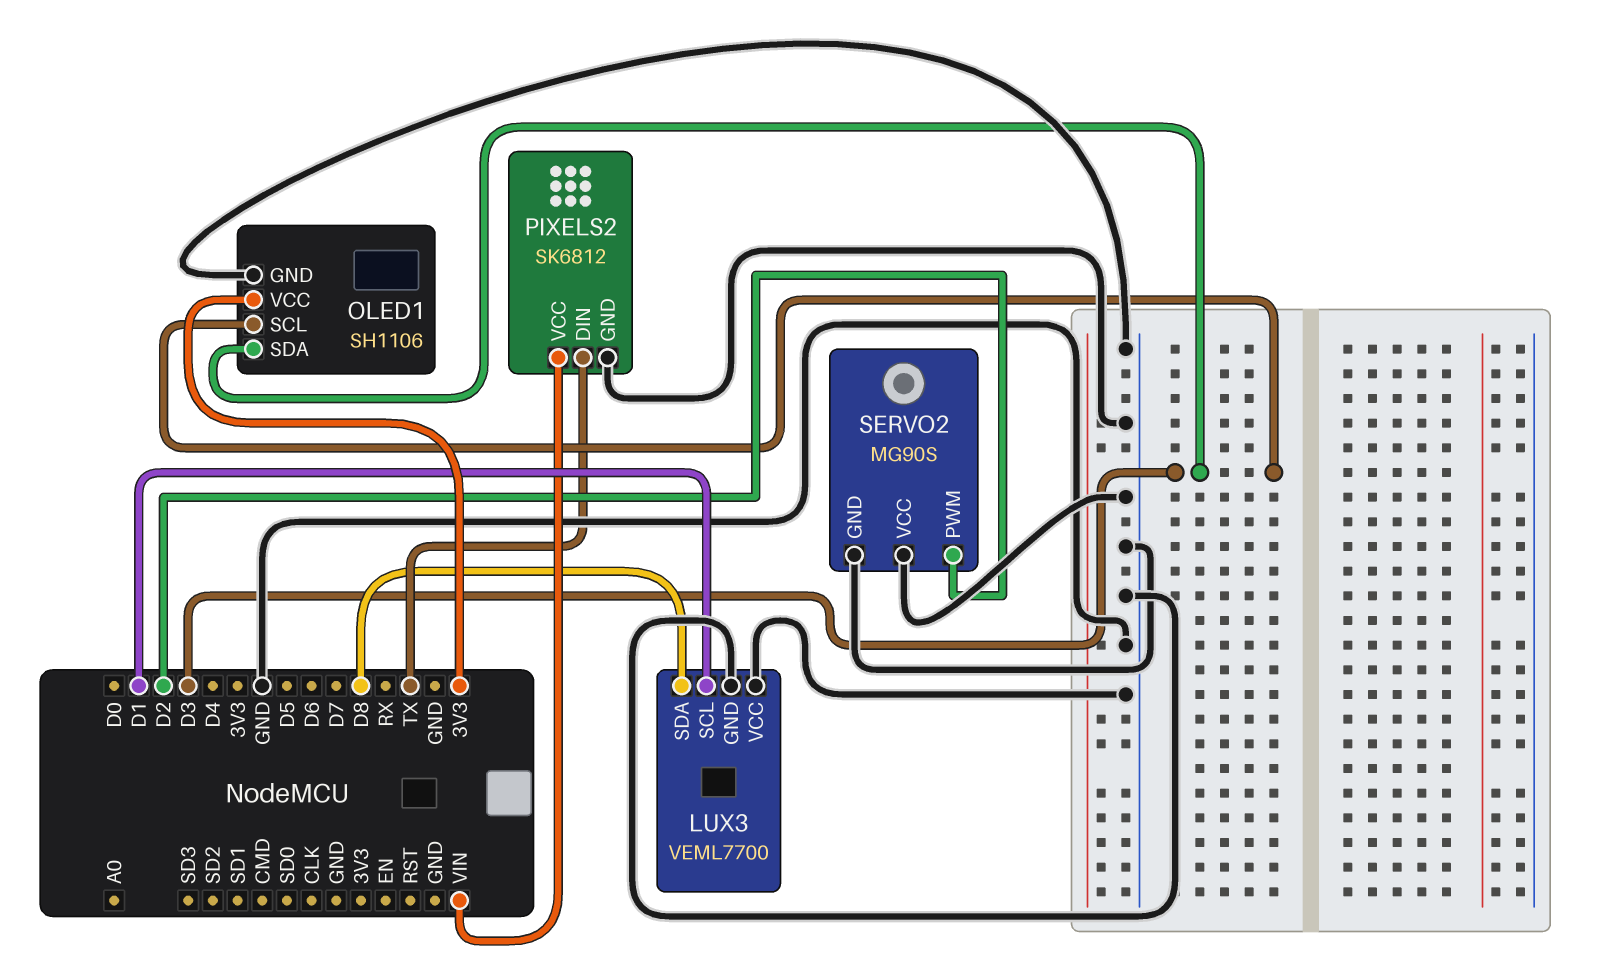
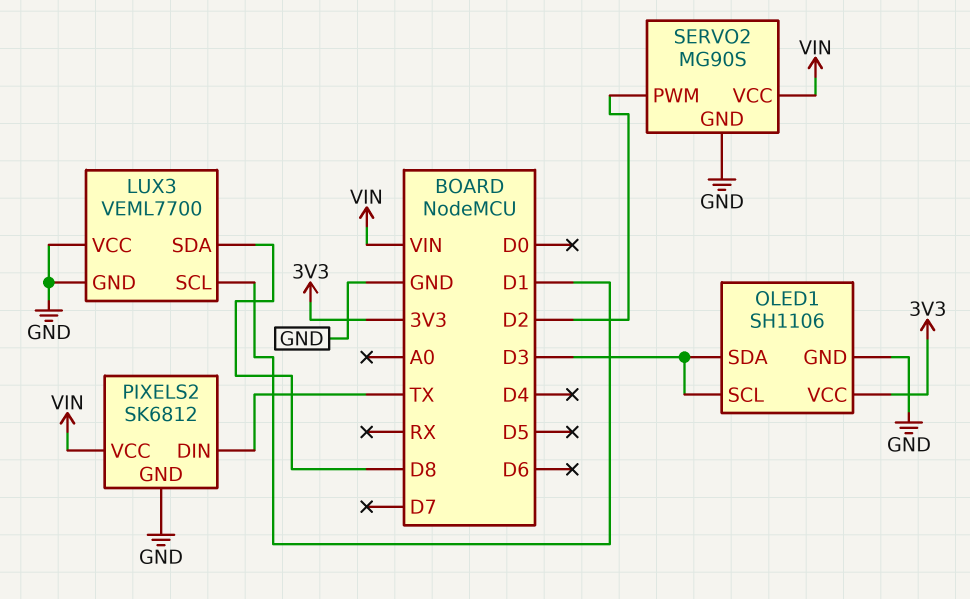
SERVO2 pin VCC: GND -> VIN

